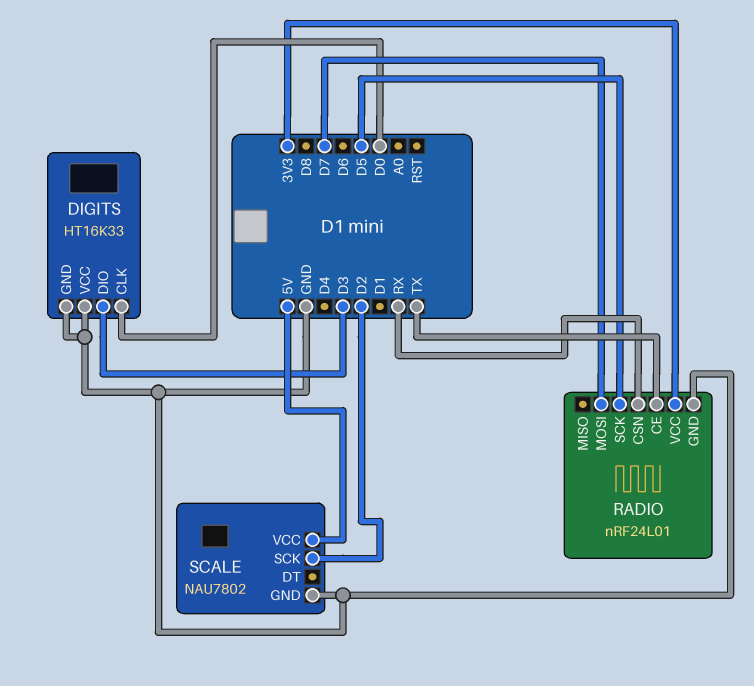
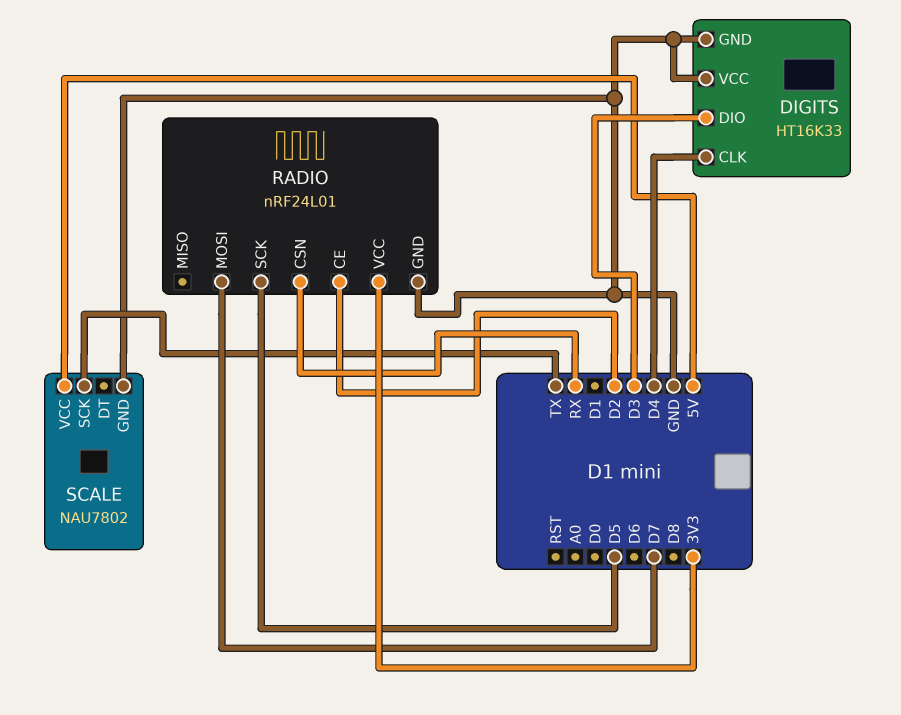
DIGITS pin CLK: D0 -> D4
RADIO pin CE: TX -> D2
SCALE pin SCK: D2 -> TX

